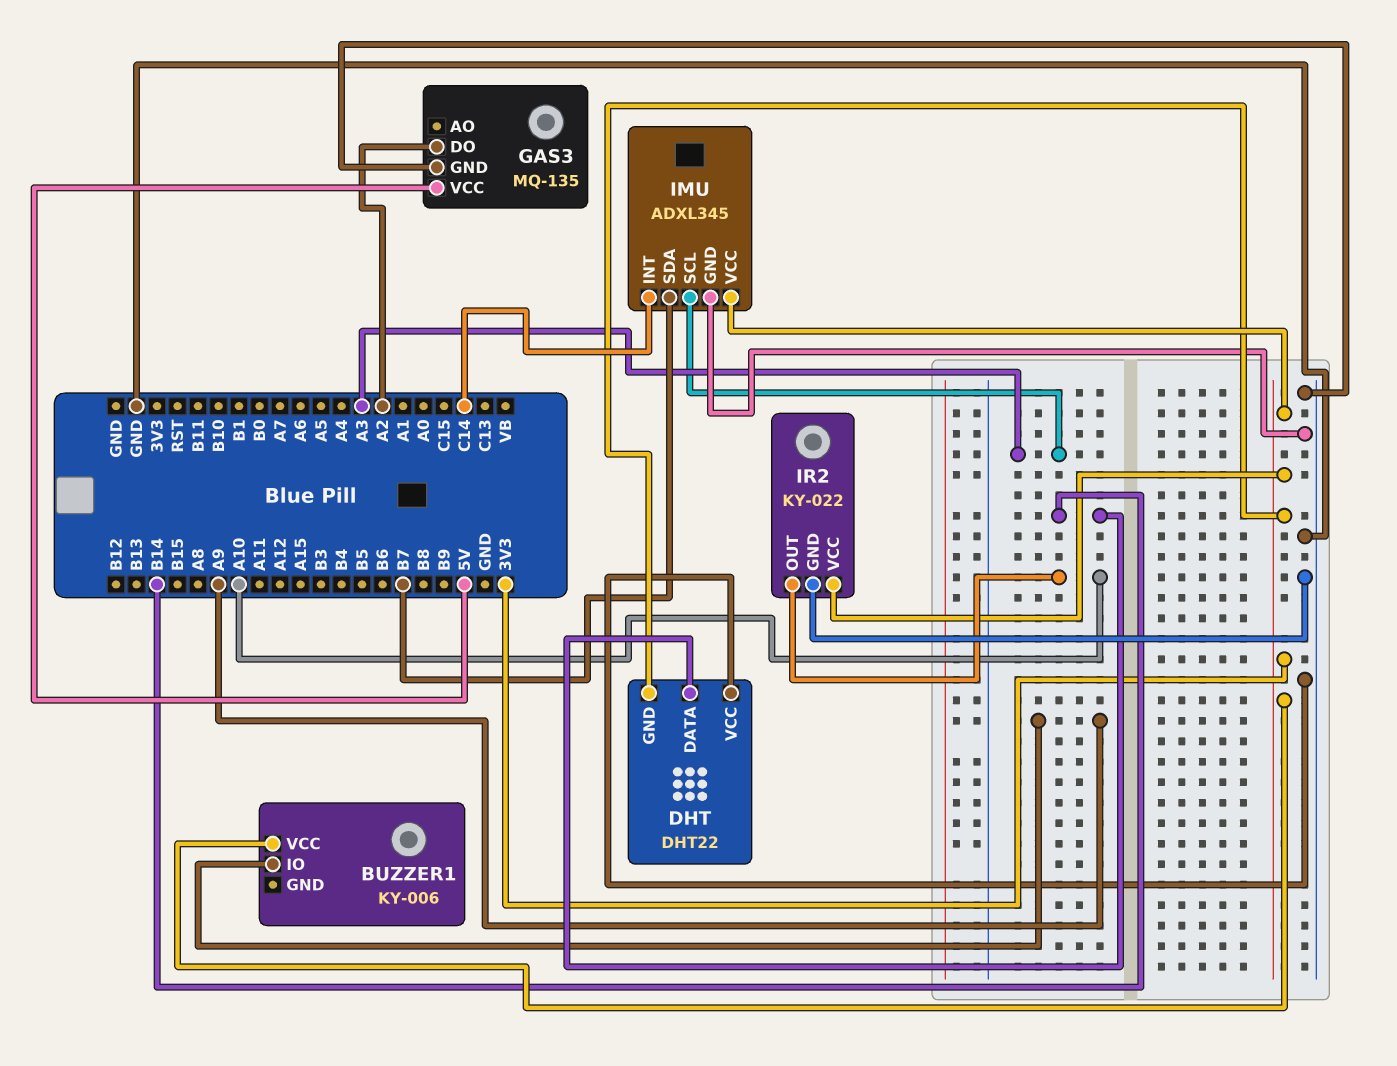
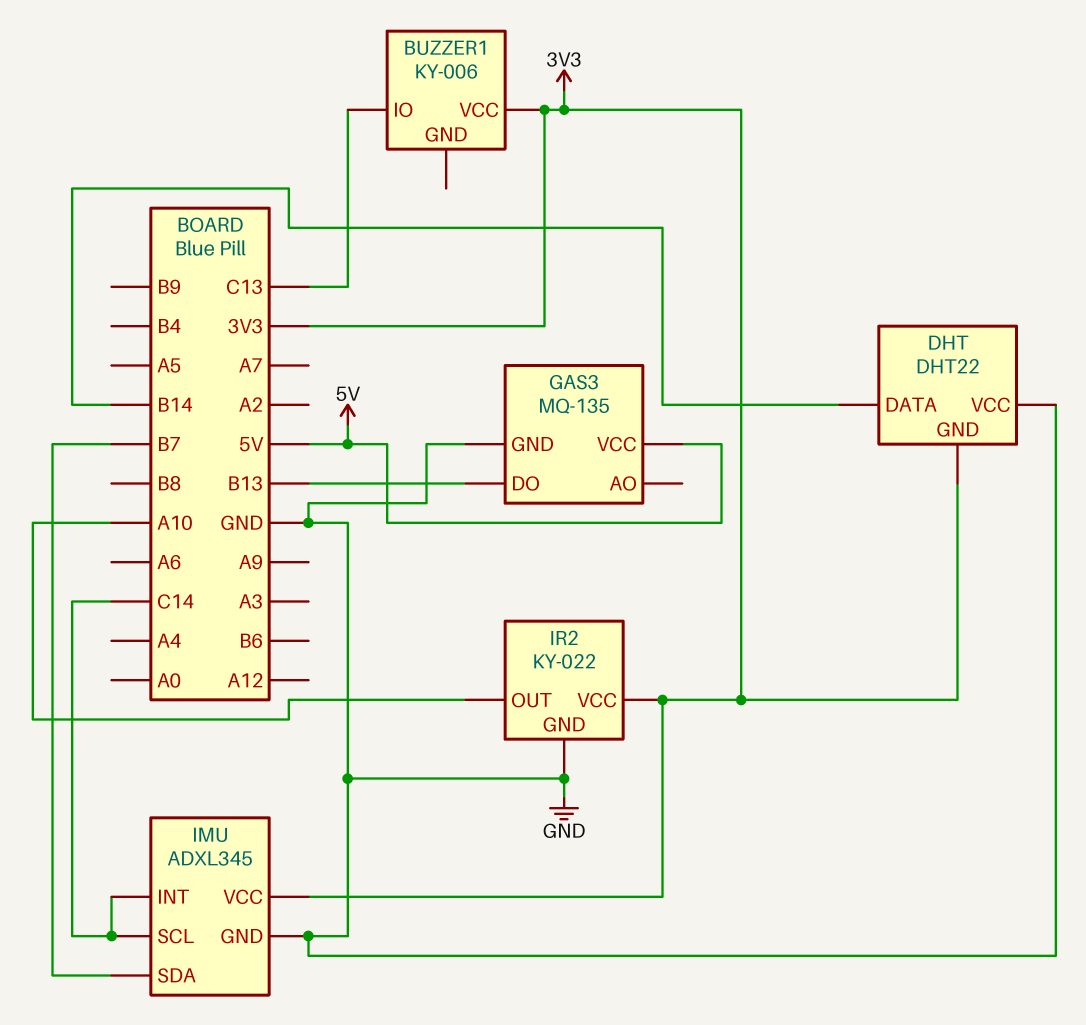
BUZZER1 pin IO: A9 -> C13
GAS3 pin DO: A2 -> B13
IMU pin SCL: A3 -> C14

